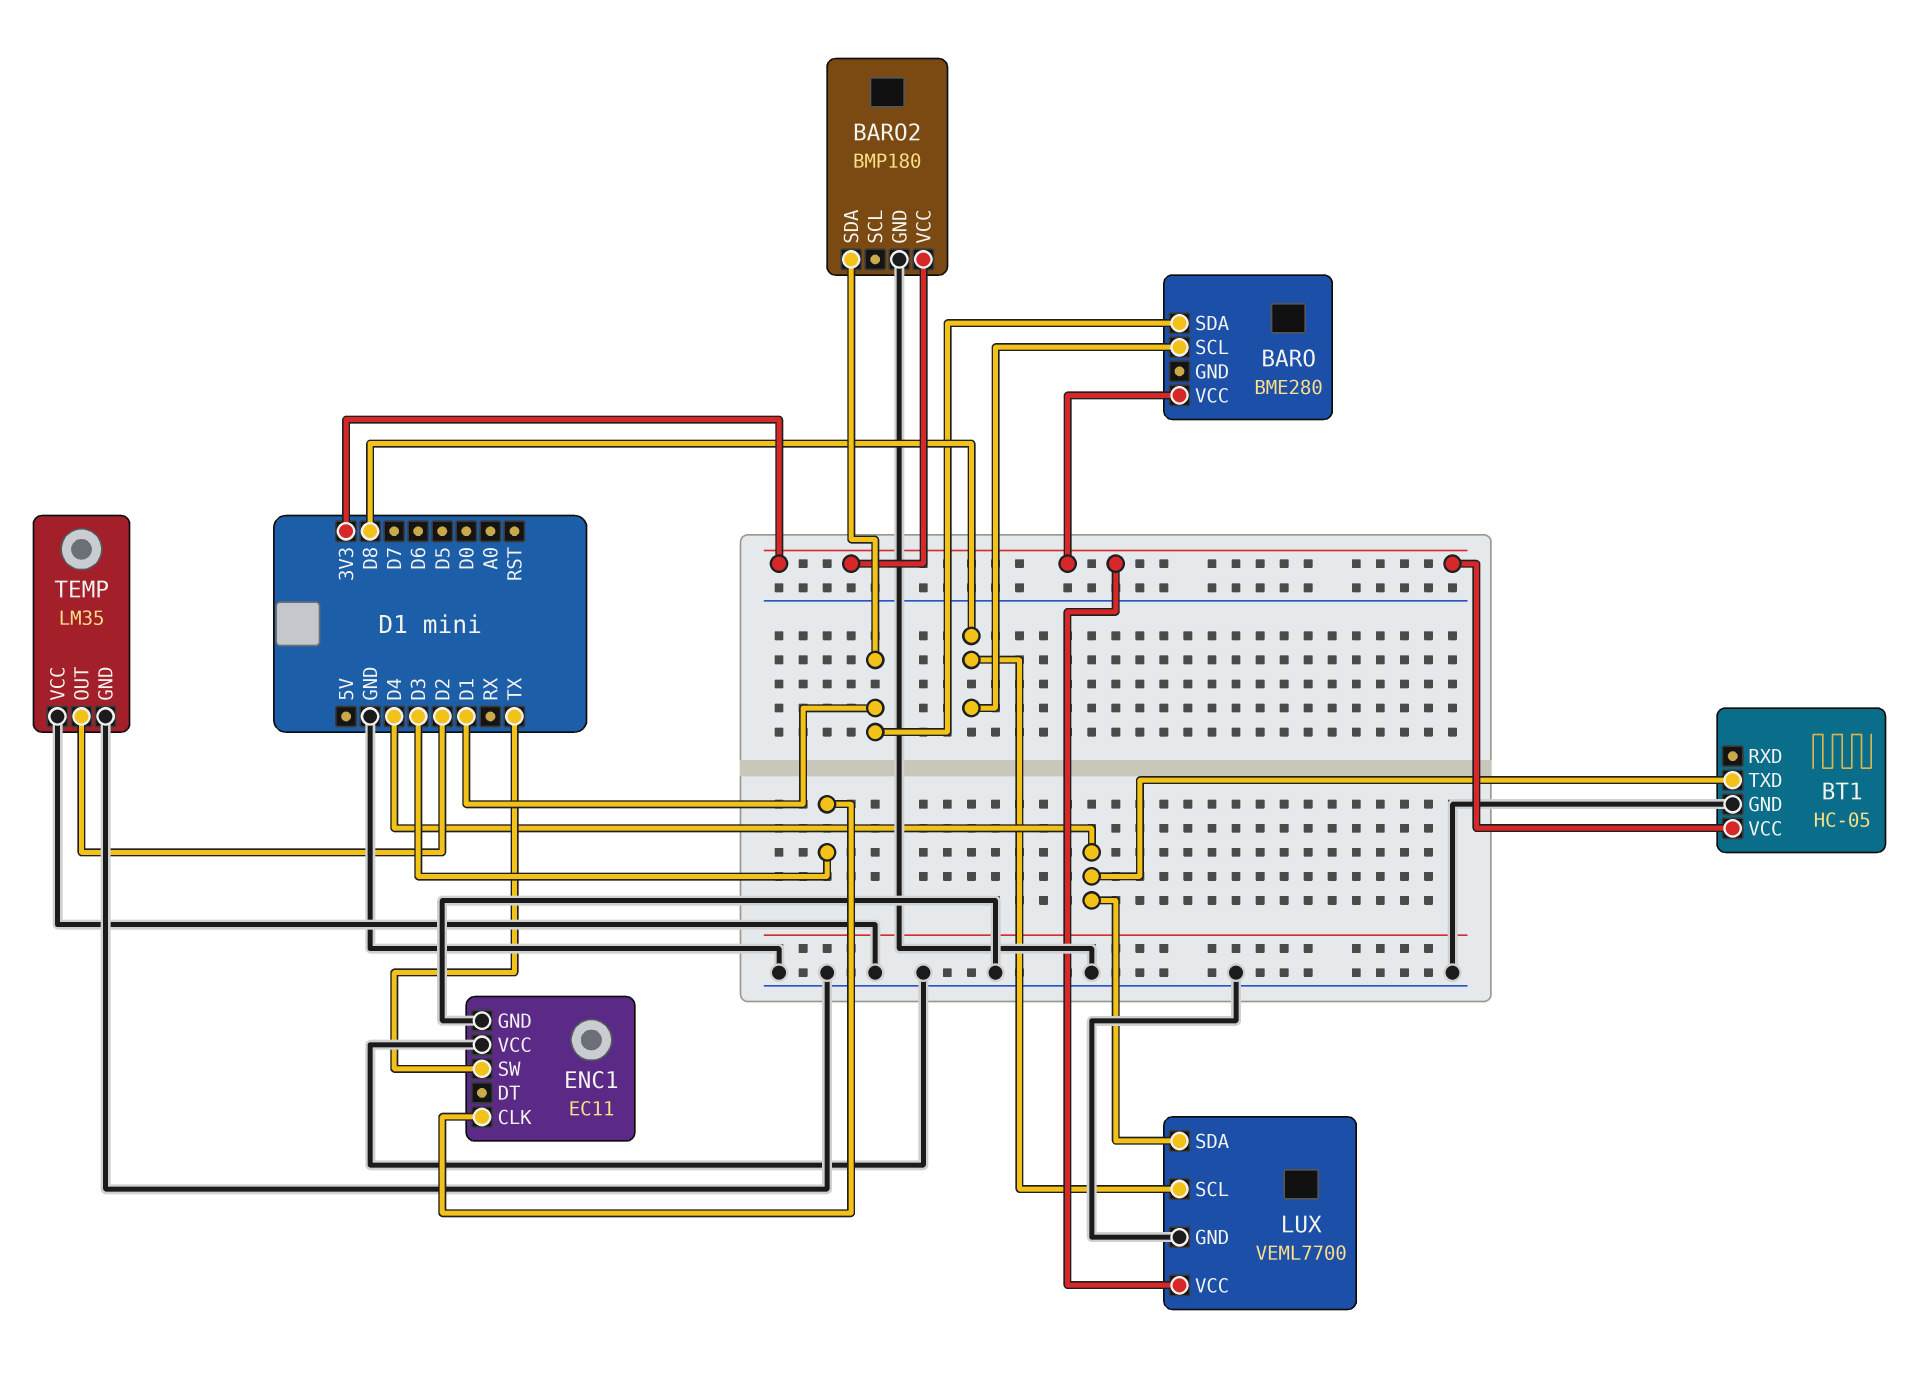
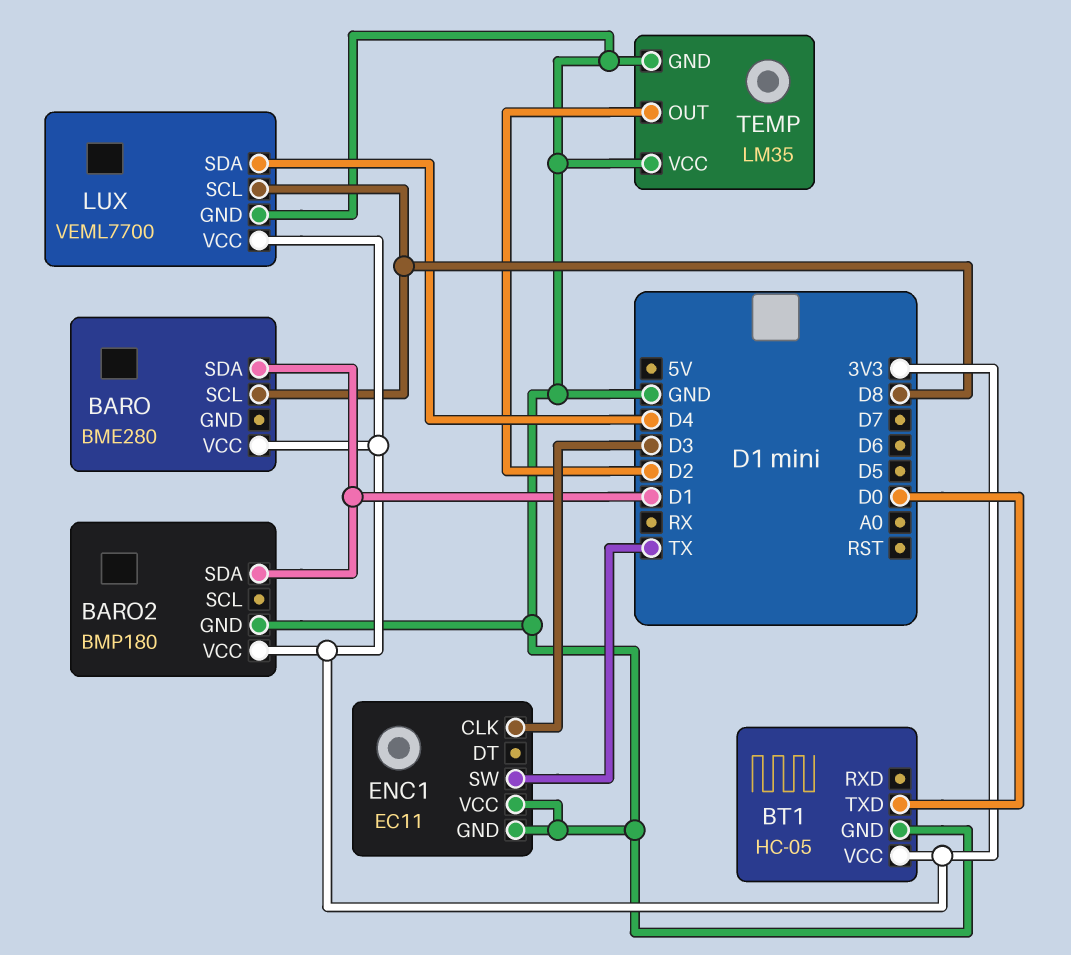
BT1 pin TXD: D4 -> D0

